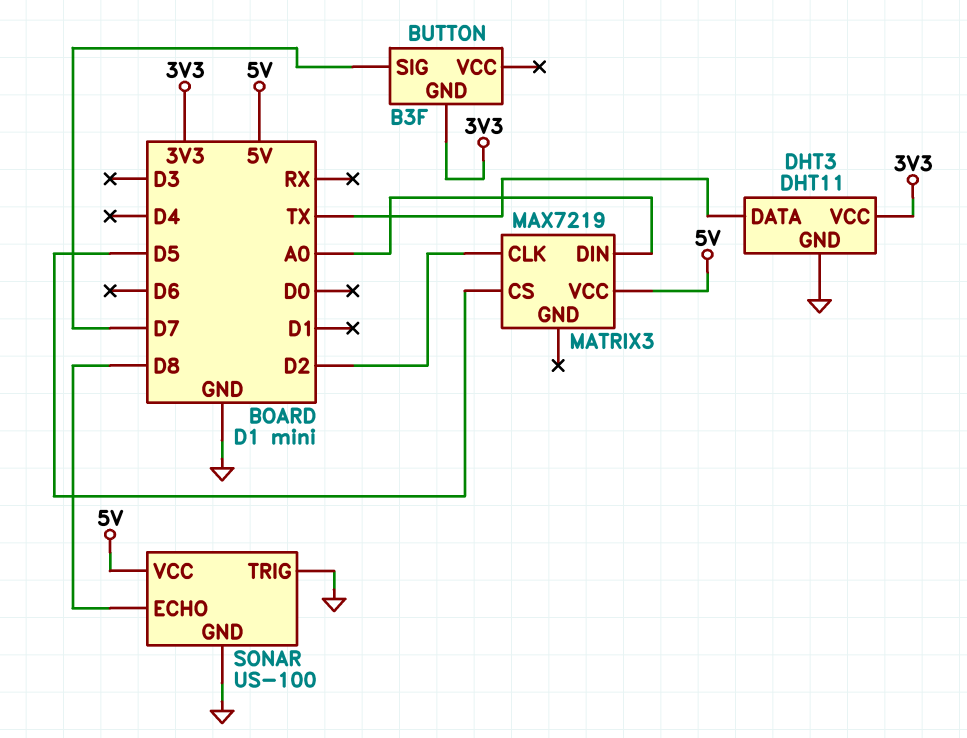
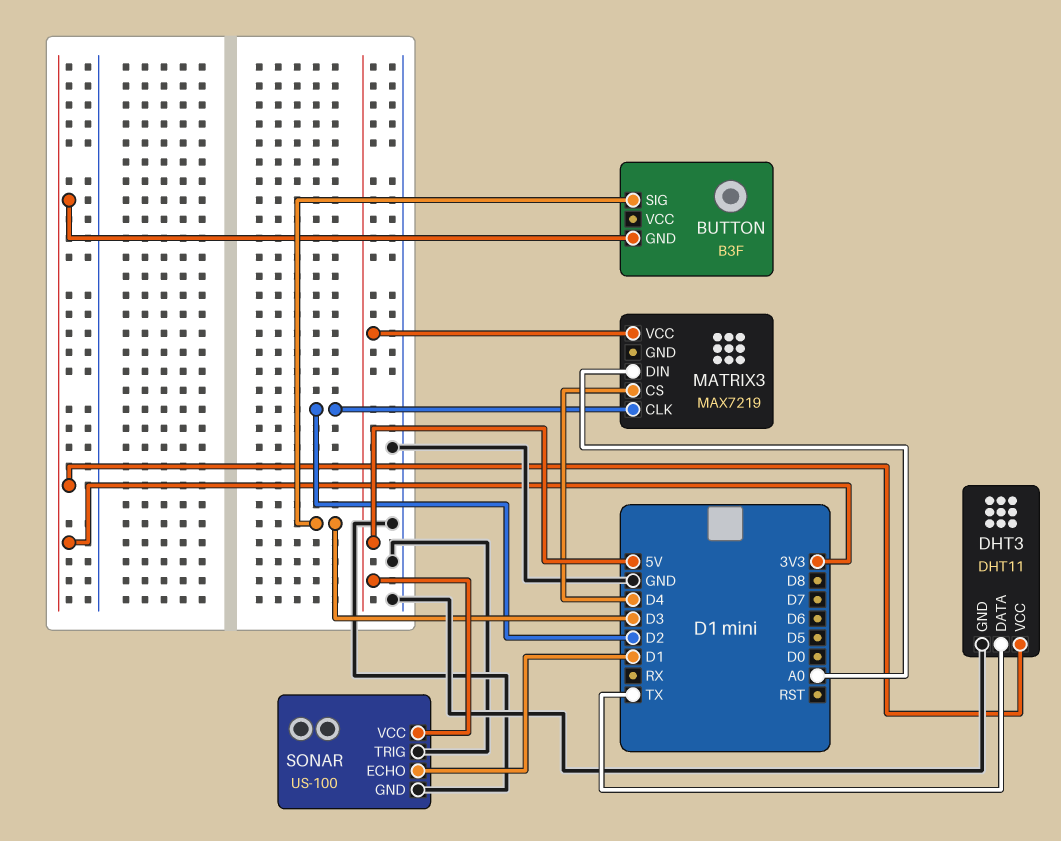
BUTTON pin SIG: D7 -> D3
MATRIX3 pin CS: D5 -> D4
SONAR pin ECHO: D8 -> D1

